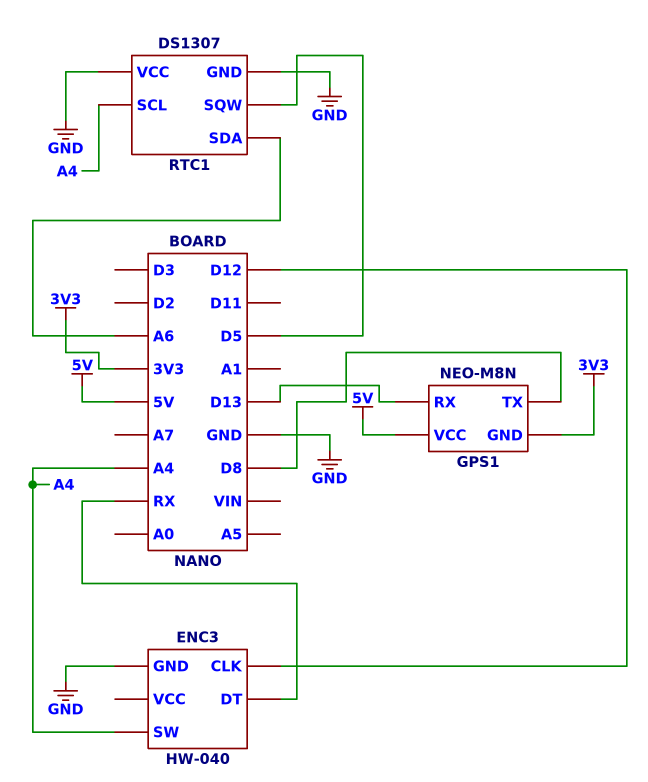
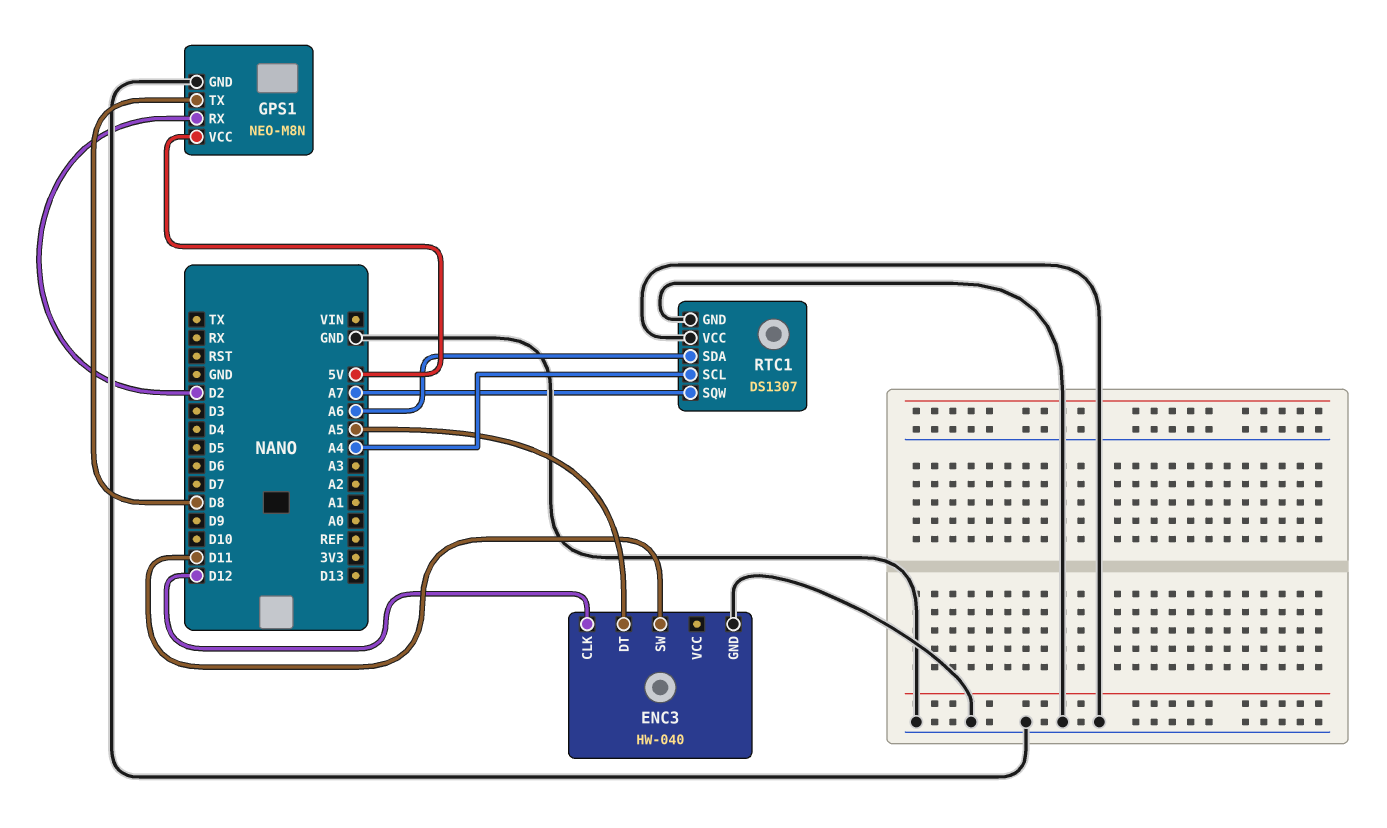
ENC3 pin DT: RX -> A5
ENC3 pin SW: A4 -> D11
GPS1 pin GND: 3V3 -> GND
GPS1 pin RX: D13 -> D2
RTC1 pin SQW: D5 -> A7

